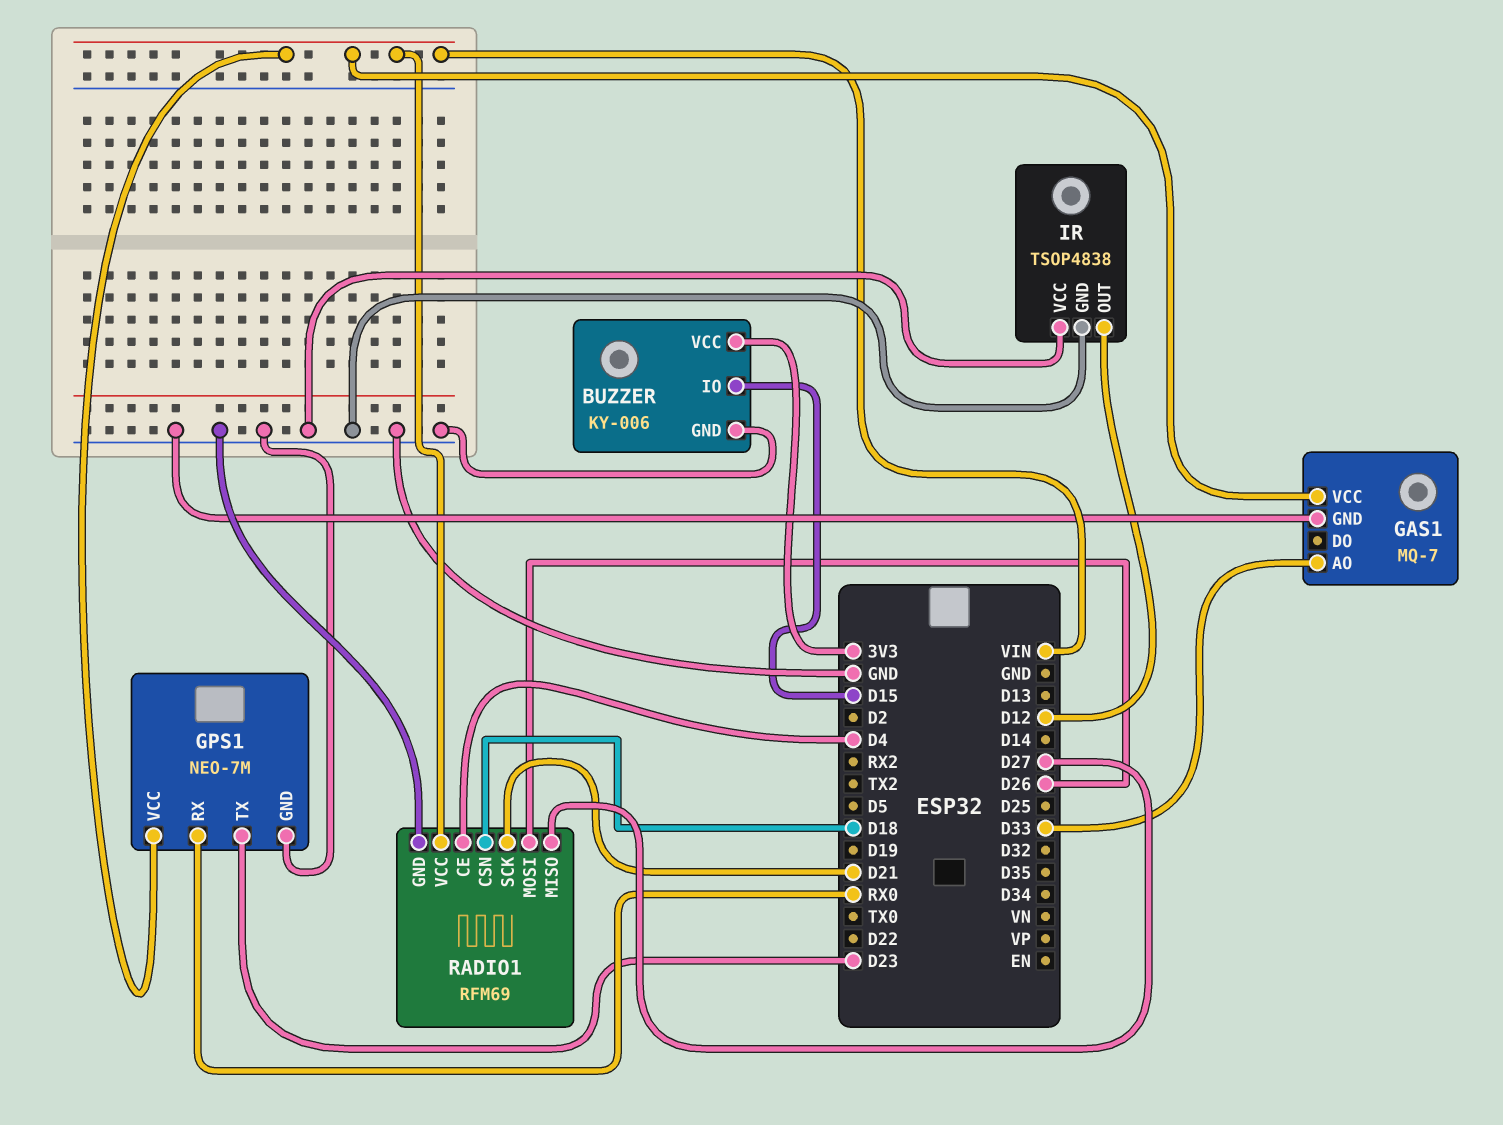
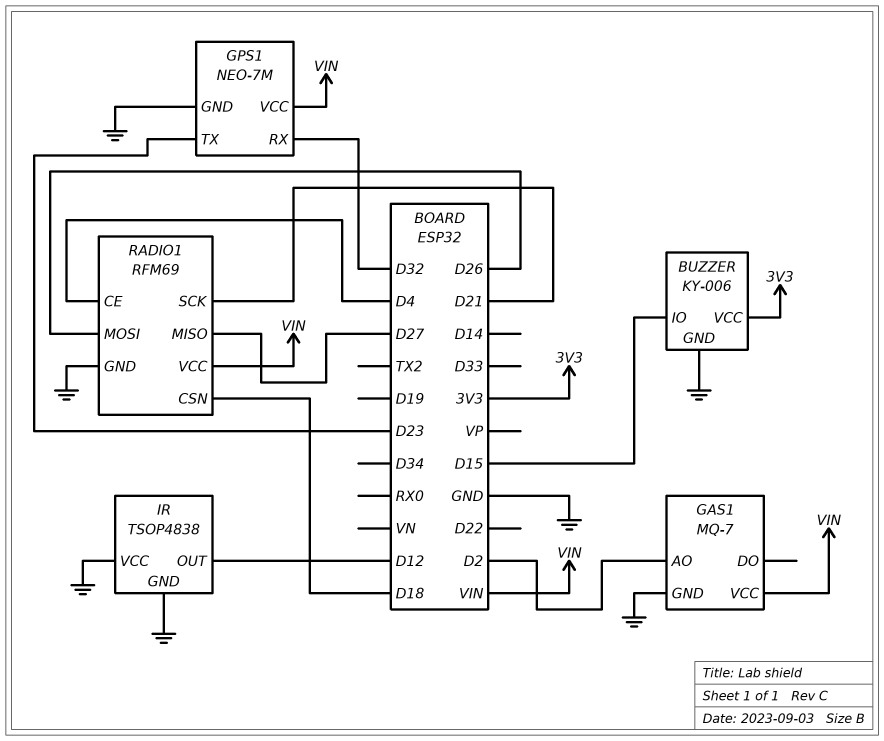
GAS1 pin AO: D33 -> D2
GPS1 pin RX: RX0 -> D32

